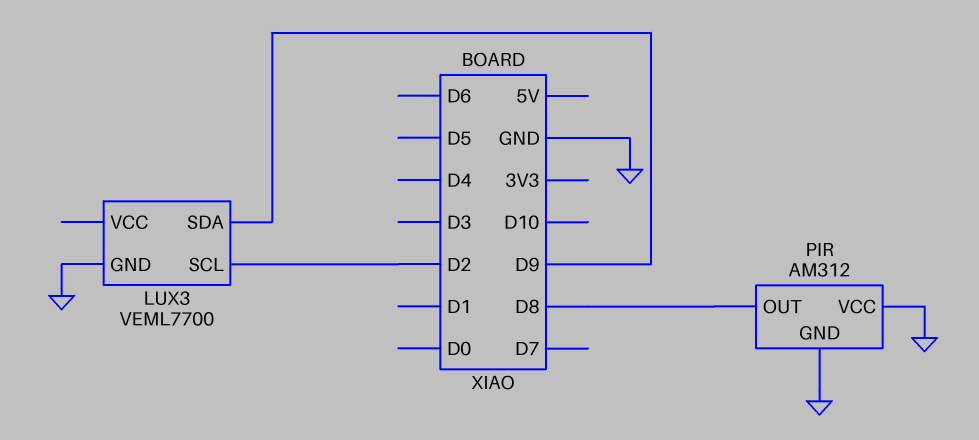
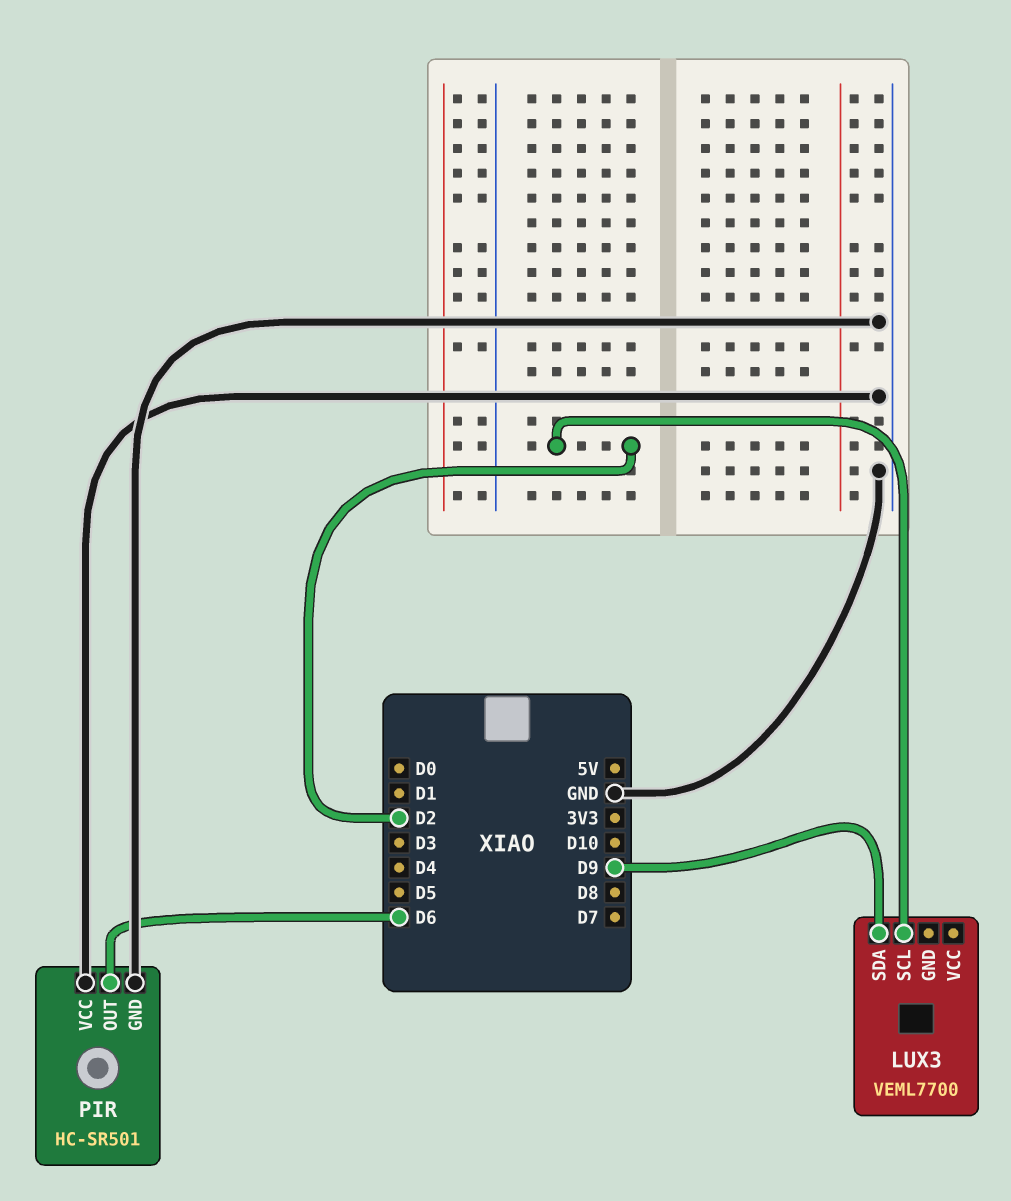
LUX3 pin GND: GND -> none
PIR: AM312 -> HC-SR501
PIR pin OUT: D8 -> D6

